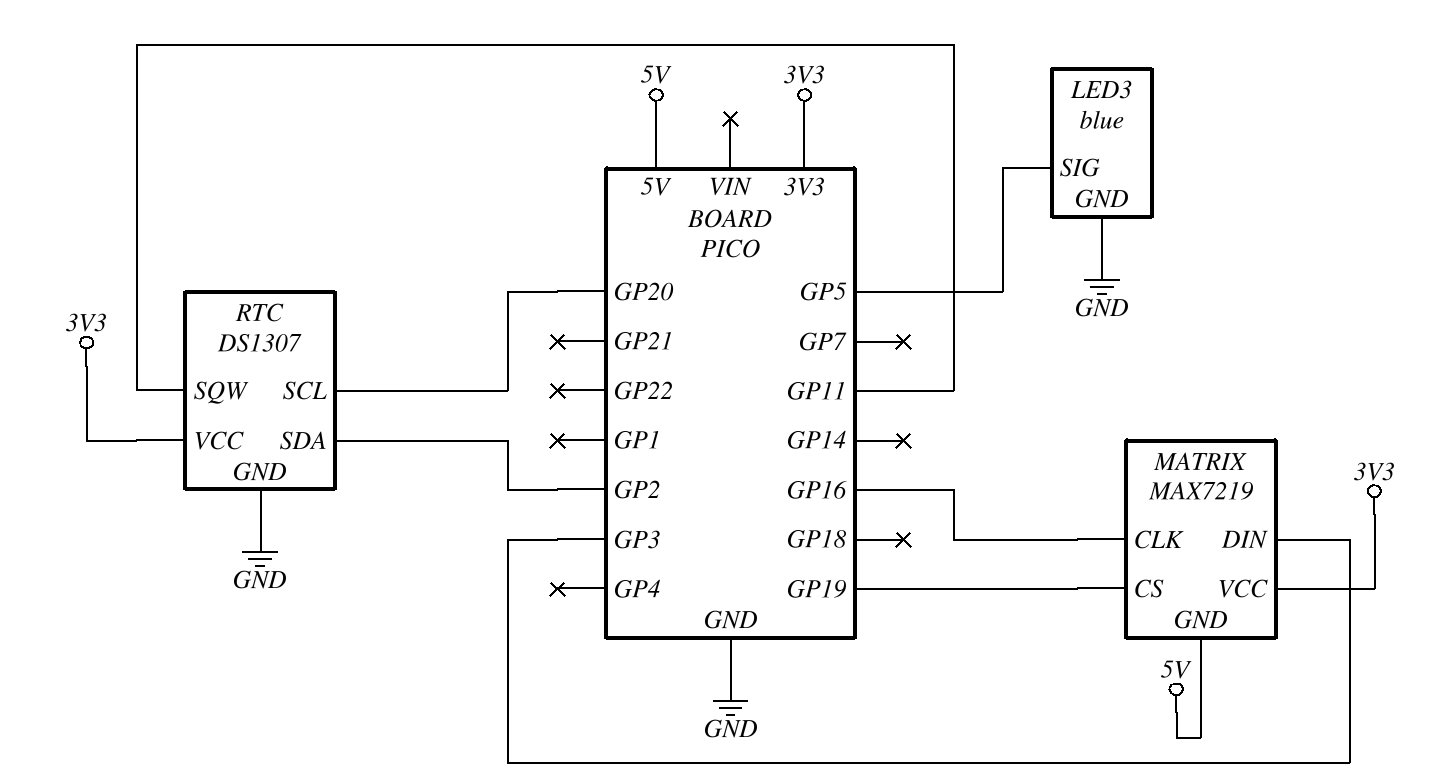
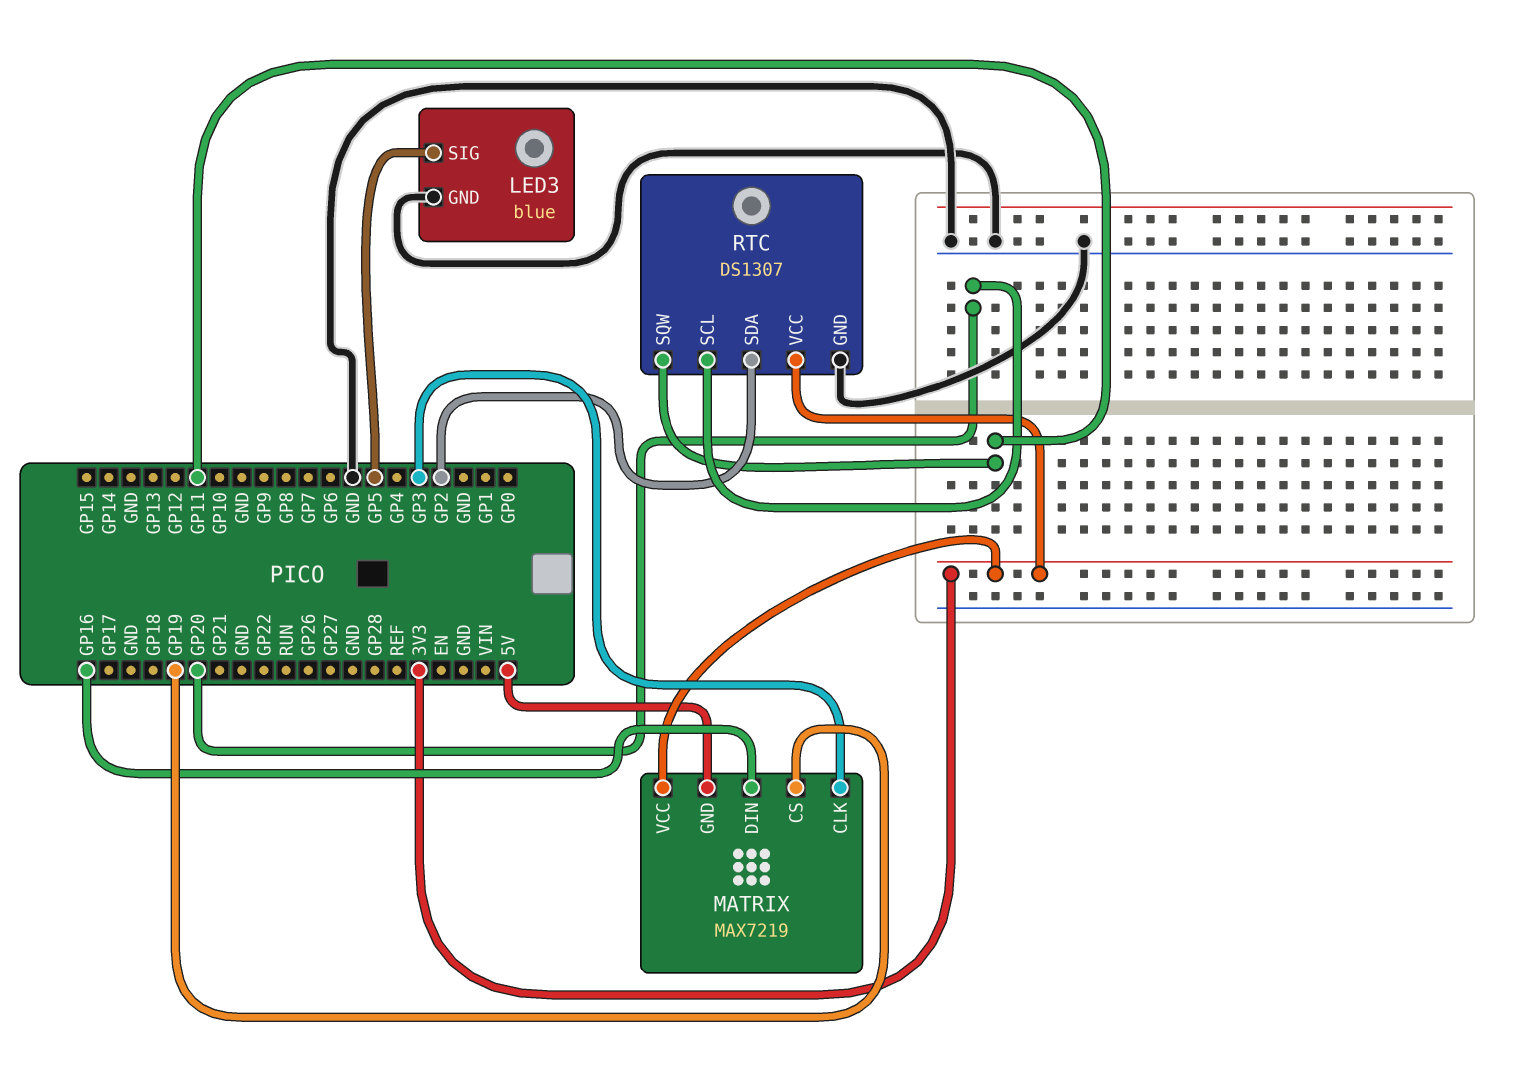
MATRIX pin CLK: GP16 -> GP3
MATRIX pin DIN: GP3 -> GP16

